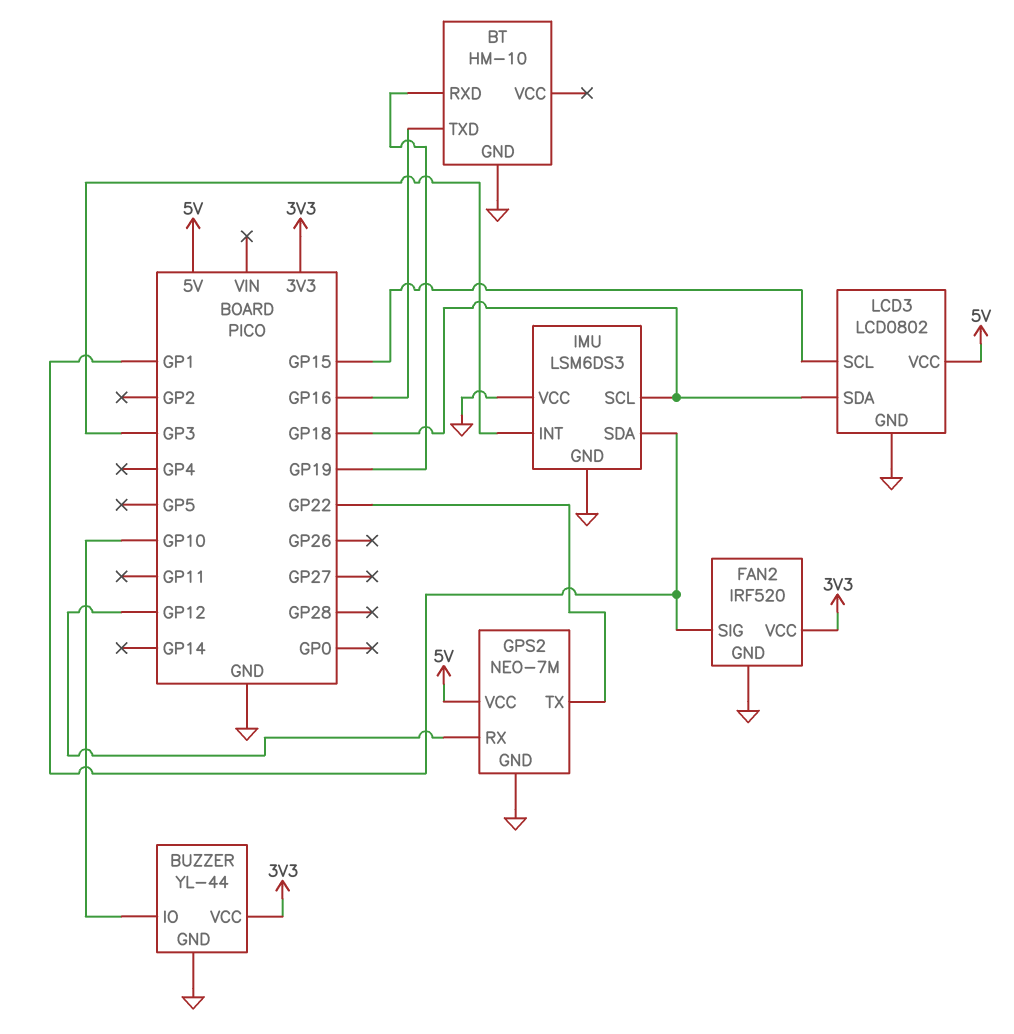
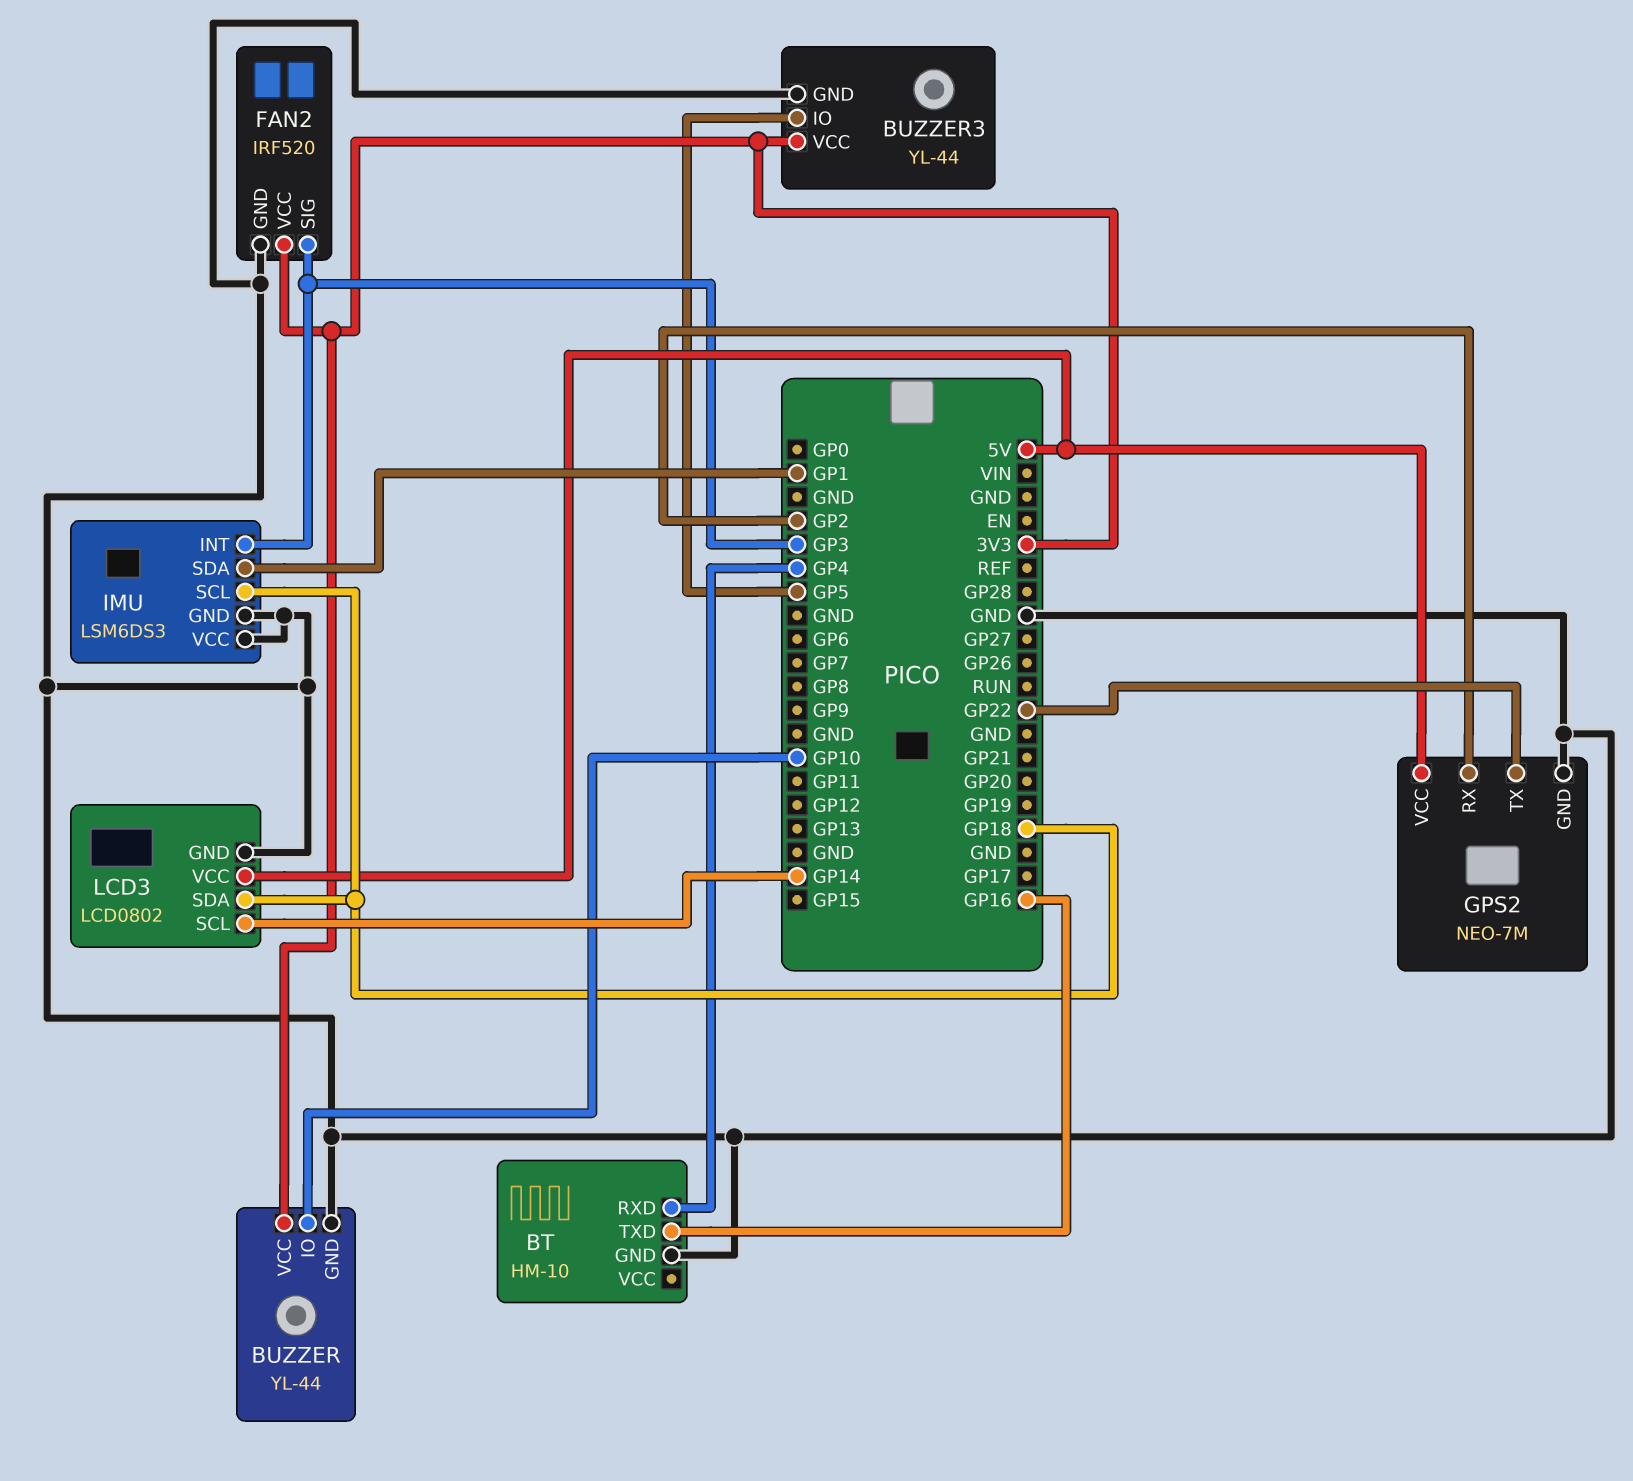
BT pin RXD: GP19 -> GP4
BUZZER3: none -> YL-44
BUZZER3 pin GND: none -> GND
BUZZER3 pin IO: none -> GP5
BUZZER3 pin VCC: none -> 3V3
FAN2 pin SIG: GP1 -> GP3
GPS2 pin RX: GP12 -> GP2
LCD3 pin SCL: GP15 -> GP14

